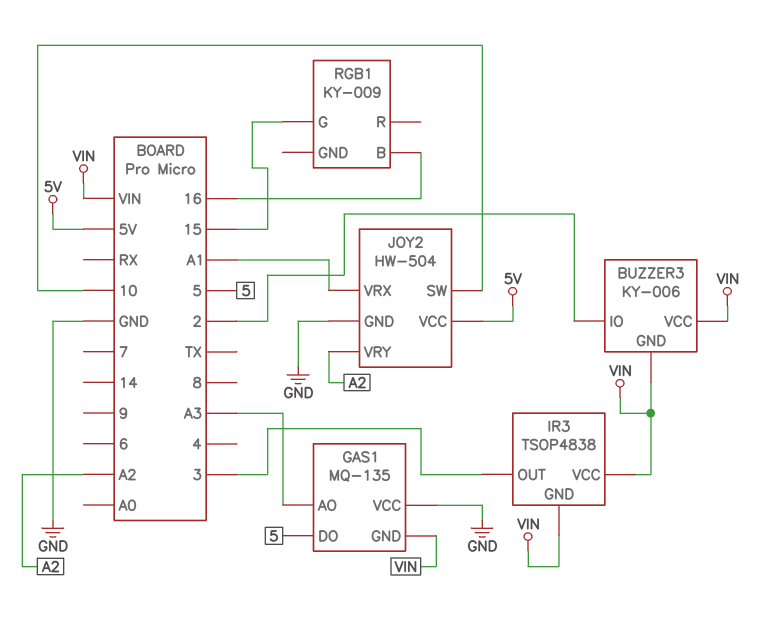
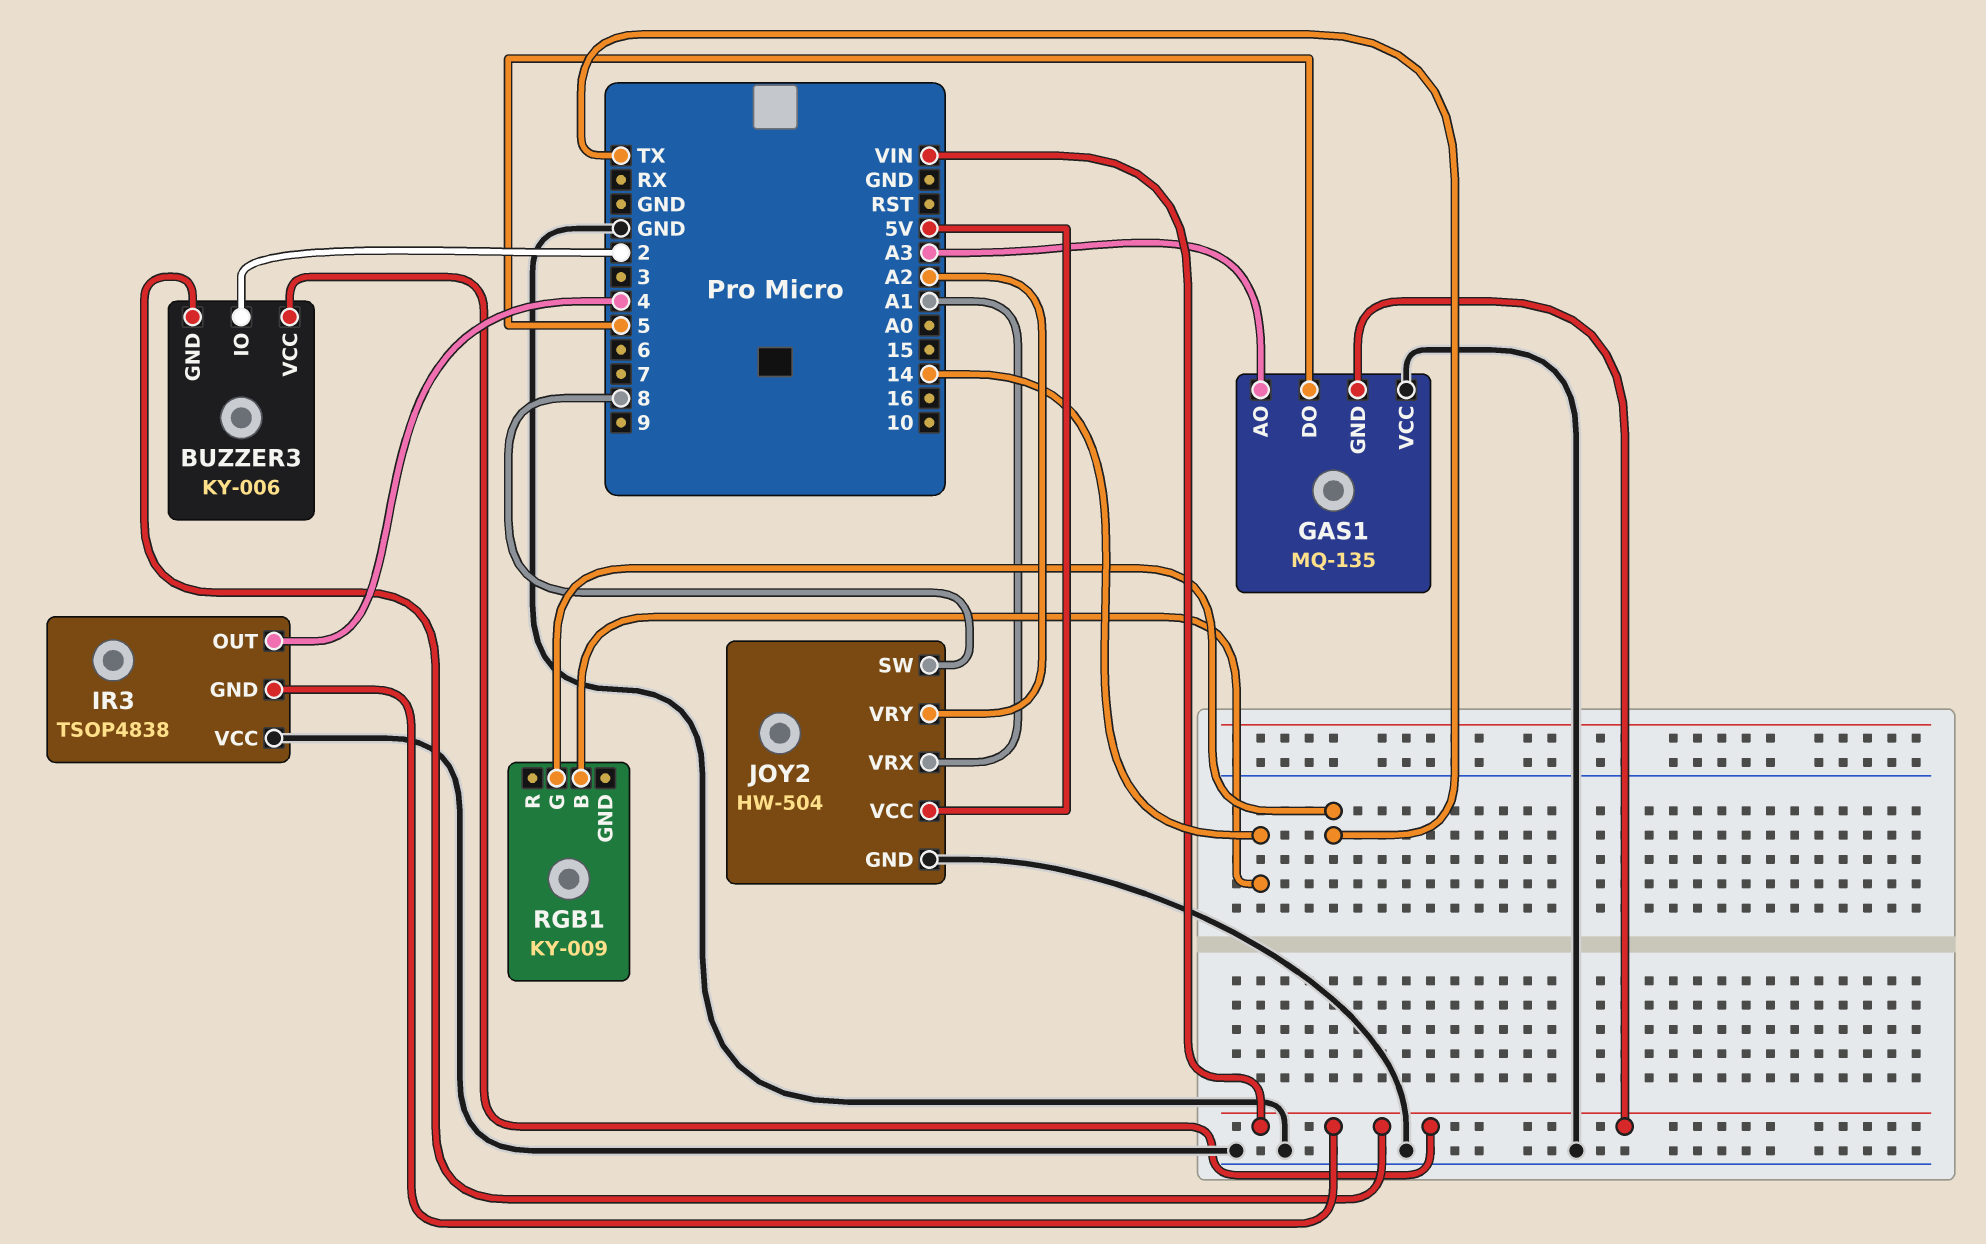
IR3 pin OUT: 3 -> 4
IR3 pin VCC: VIN -> GND
JOY2 pin SW: 10 -> 8
RGB1 pin B: 16 -> 14
RGB1 pin G: 15 -> TX

